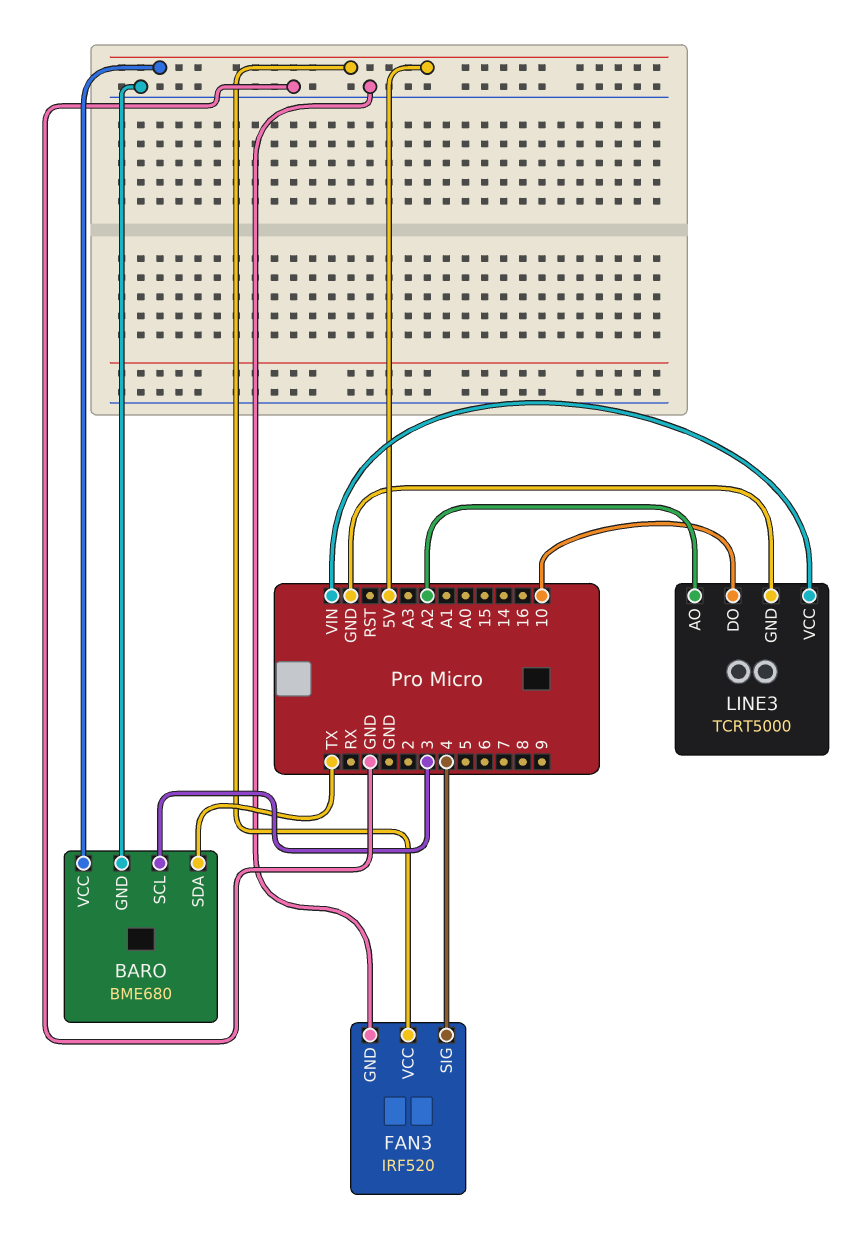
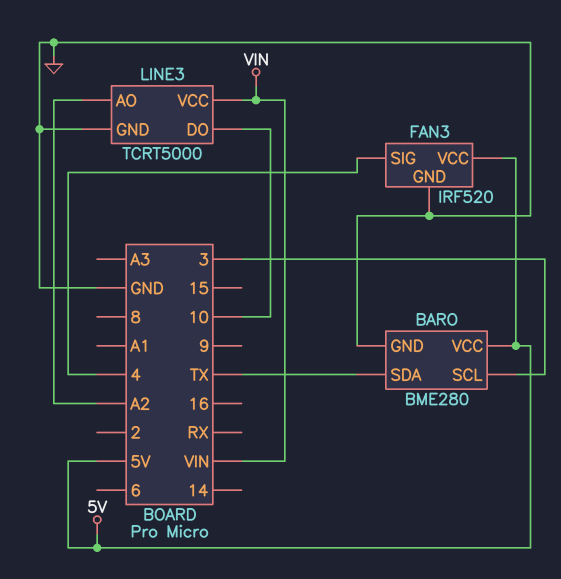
BARO: BME680 -> BME280

